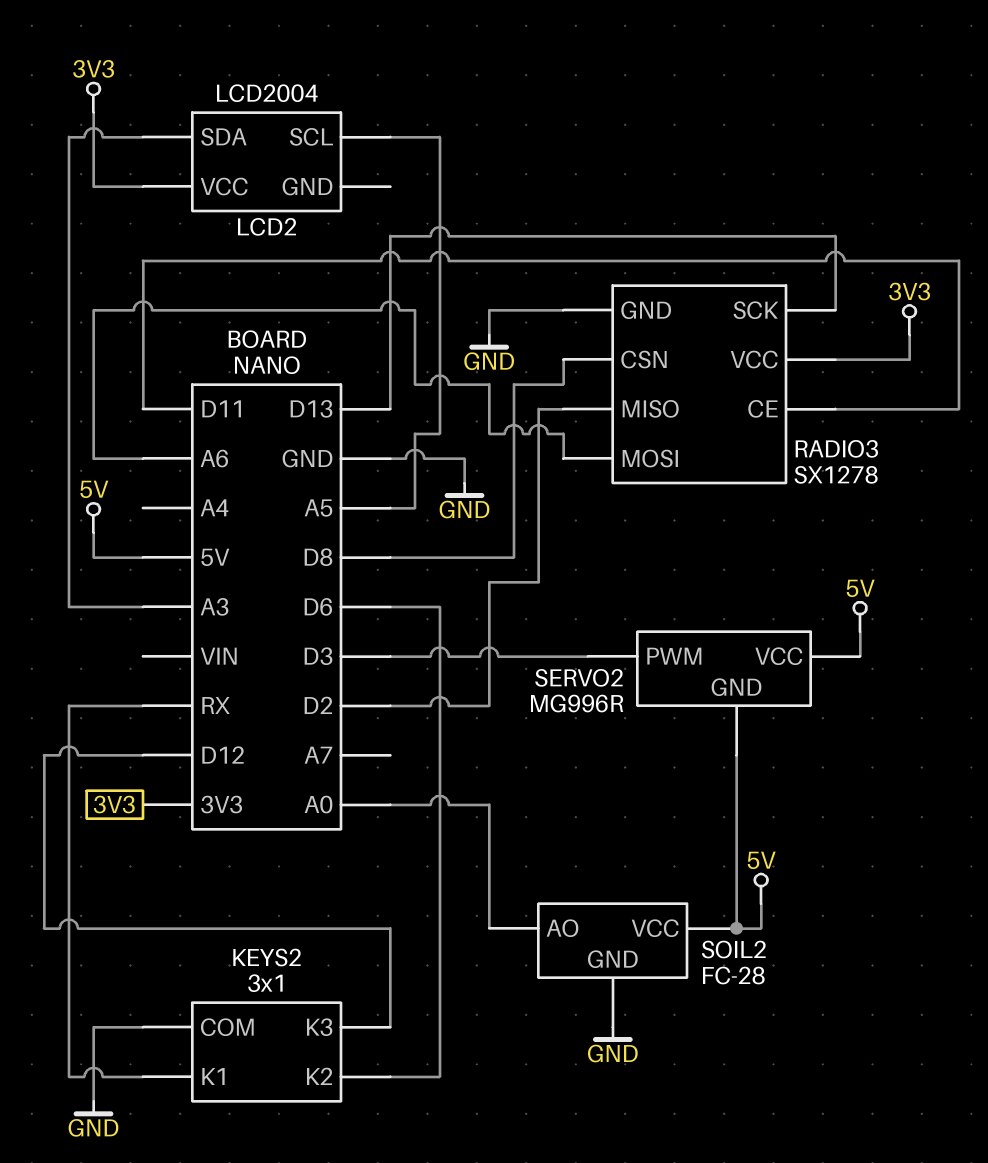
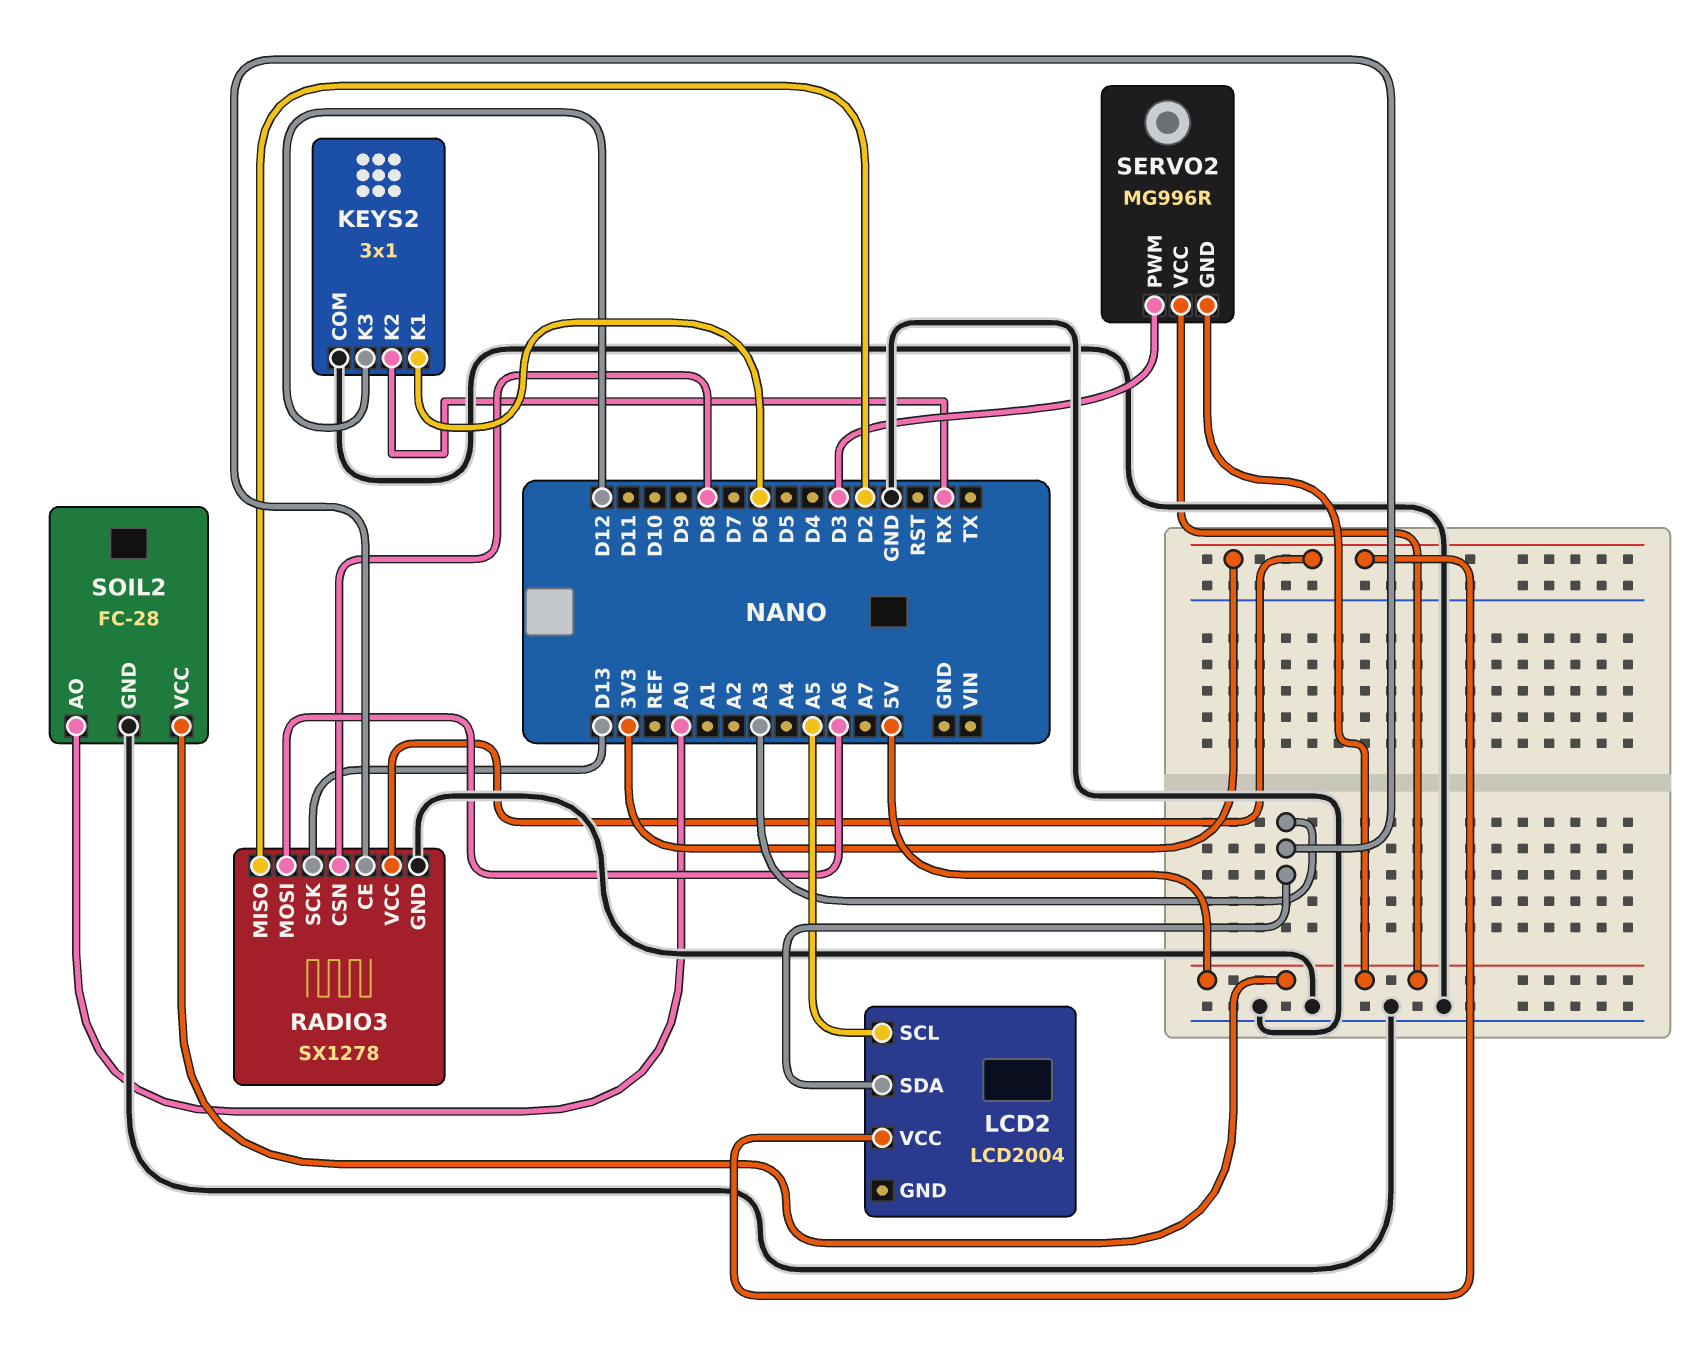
KEYS2 pin K1: RX -> D6
KEYS2 pin K2: D6 -> RX
RADIO3 pin CE: D11 -> A3

